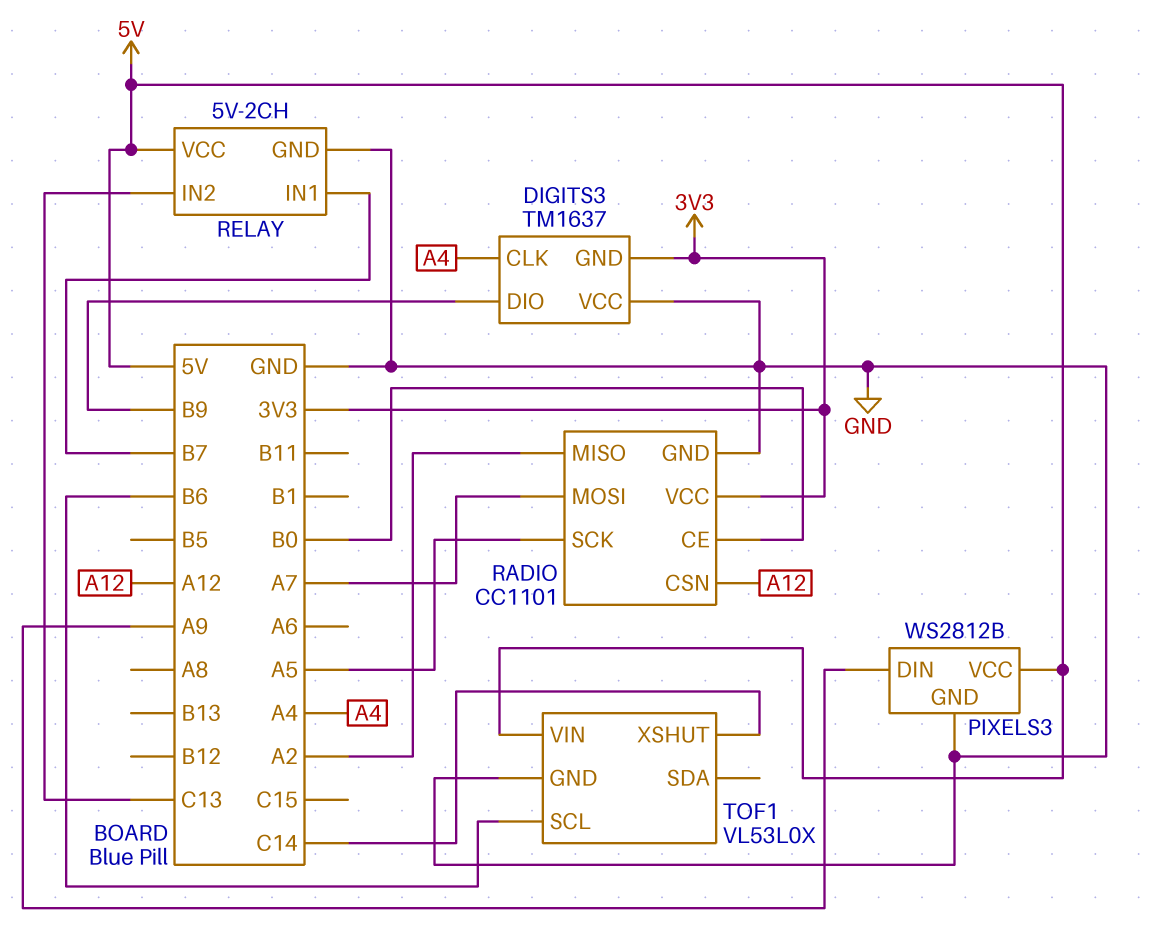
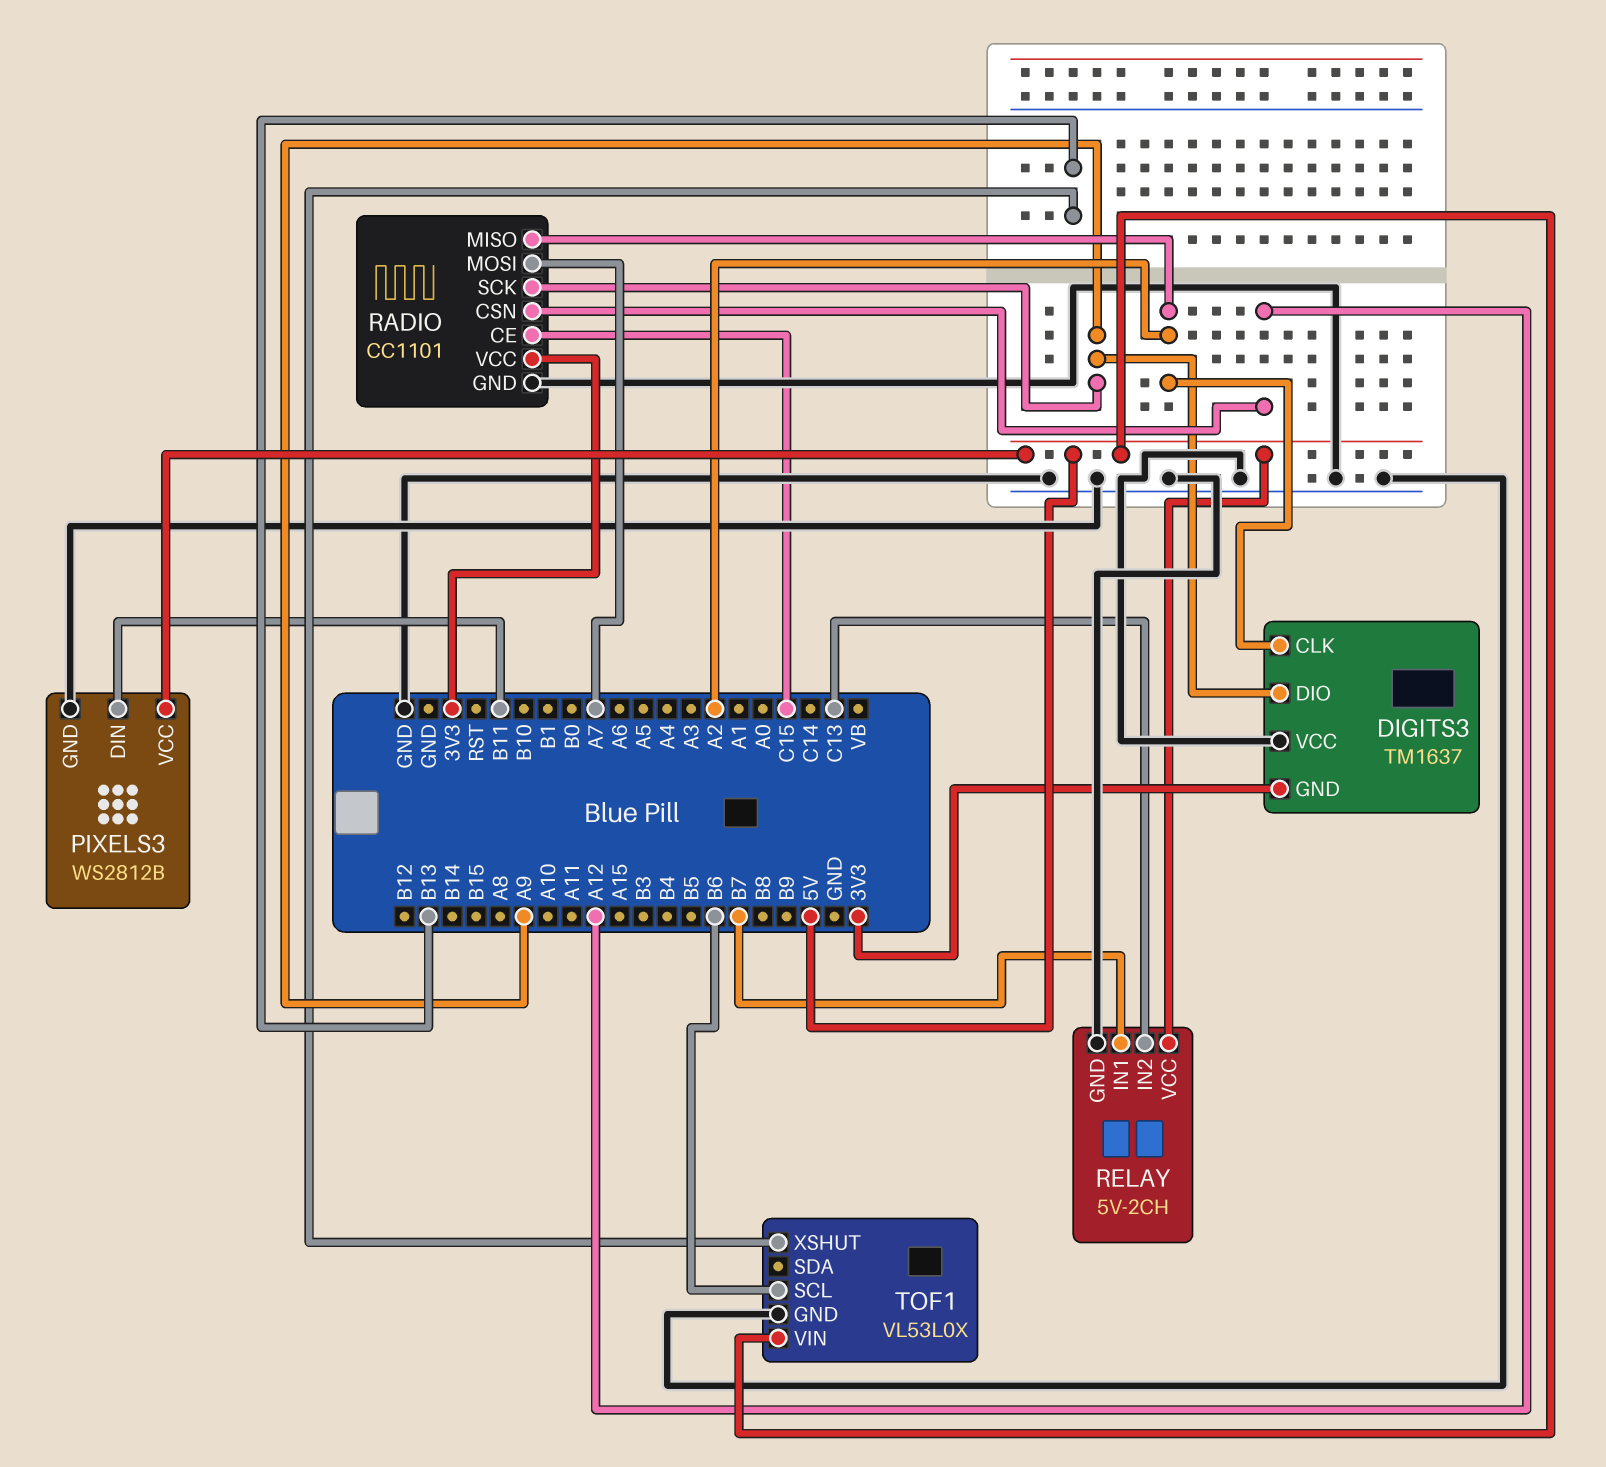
DIGITS3 pin CLK: A4 -> A2
DIGITS3 pin DIO: B9 -> A9
PIXELS3 pin DIN: A9 -> B11
RADIO pin CE: B0 -> C15
RADIO pin SCK: A5 -> A9
TOF1 pin XSHUT: C14 -> B13

